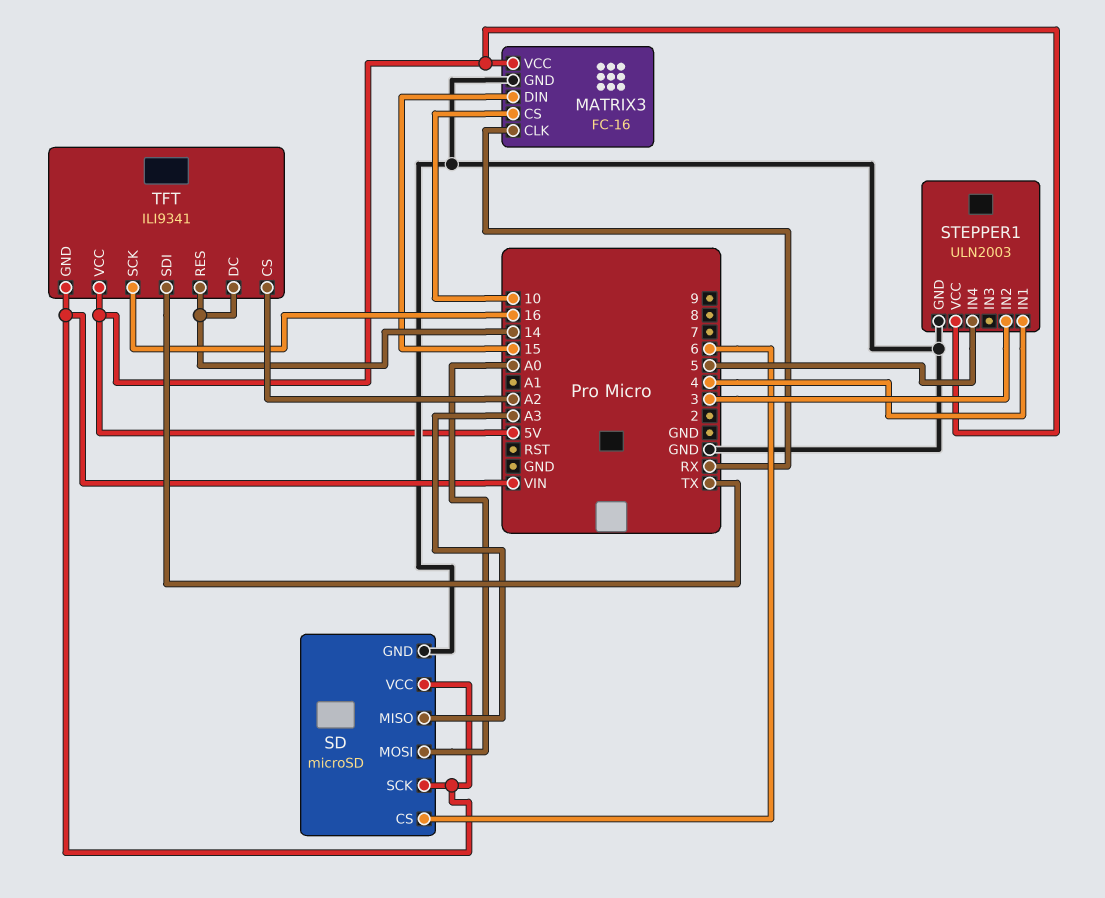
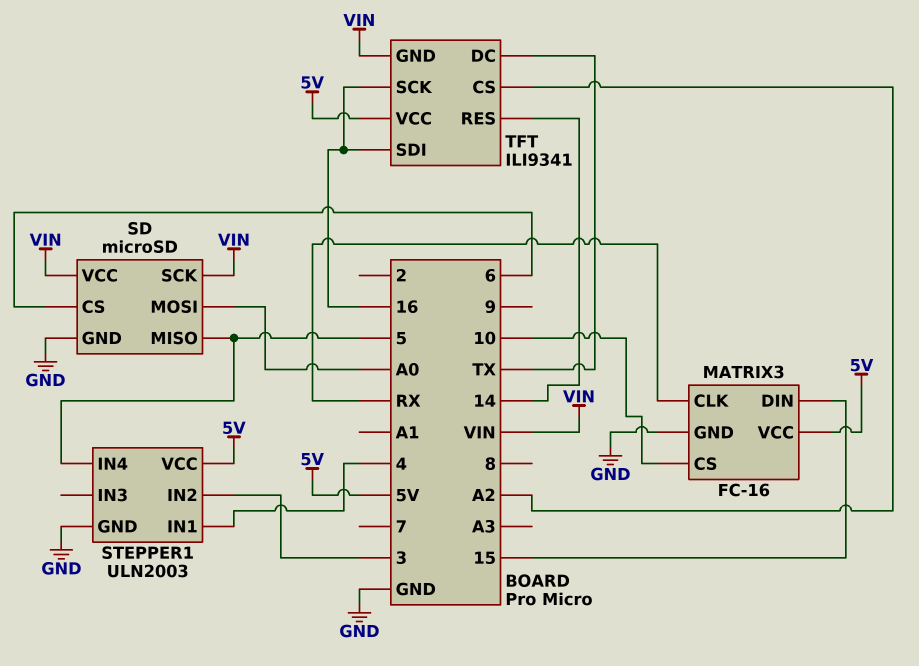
SD pin MISO: A3 -> 5
TFT pin DC: 14 -> TX
TFT pin SDI: TX -> 16

